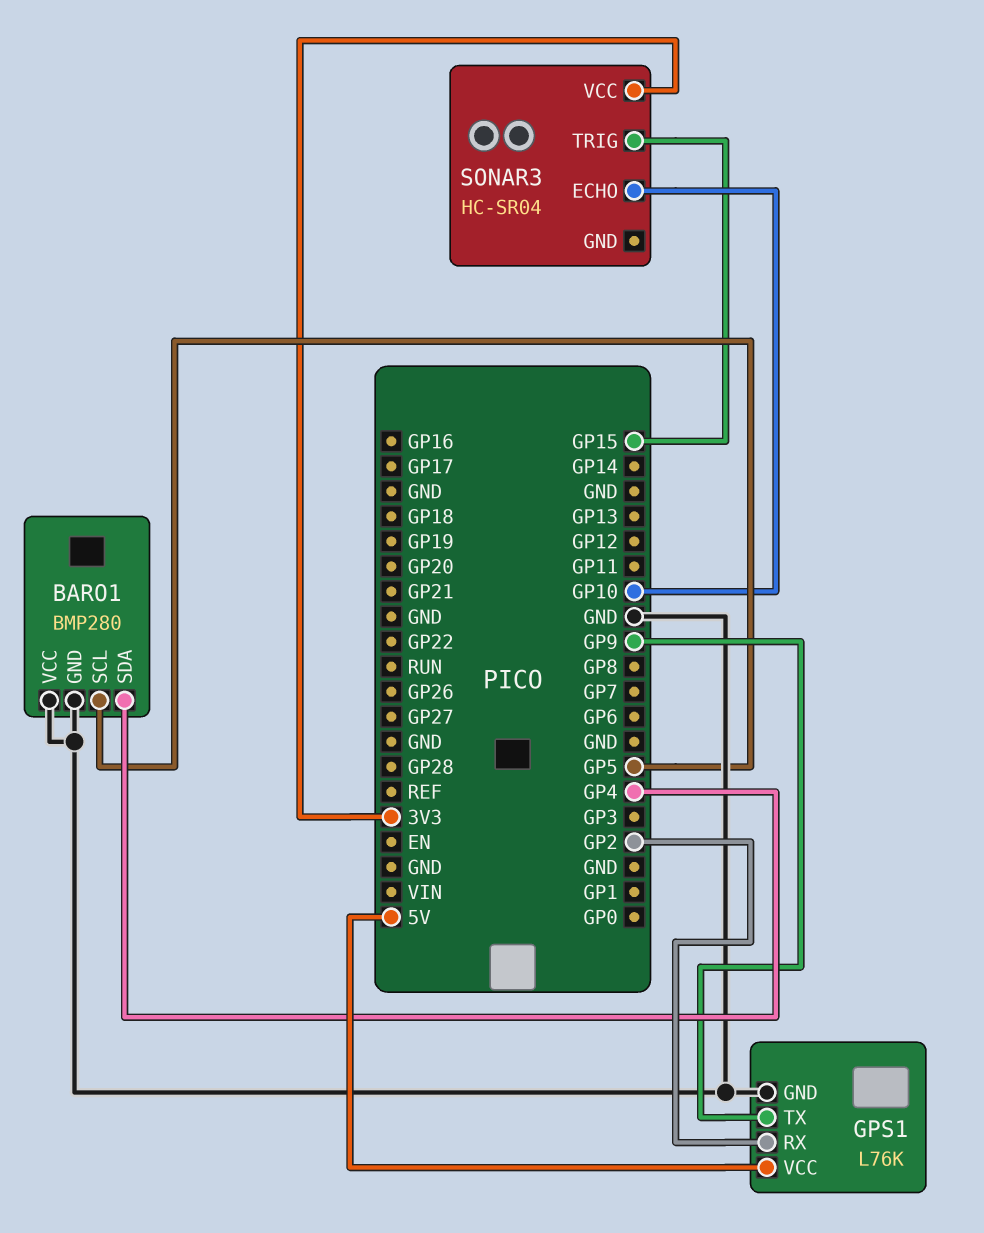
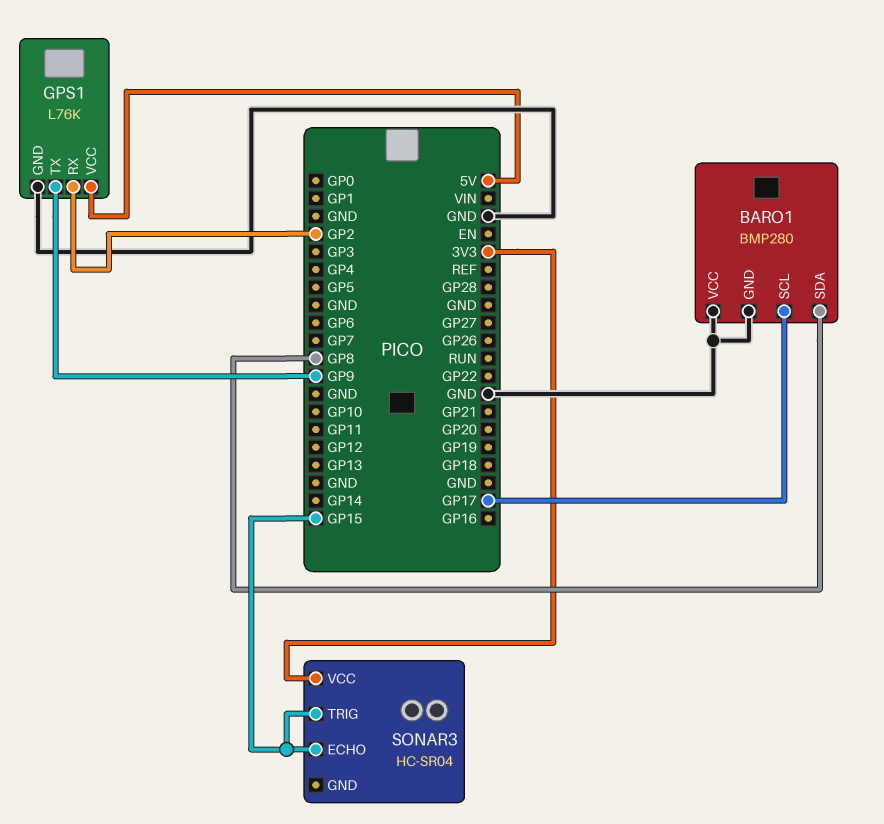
BARO1 pin SCL: GP5 -> GP17
BARO1 pin SDA: GP4 -> GP8
SONAR3 pin ECHO: GP10 -> GP15

